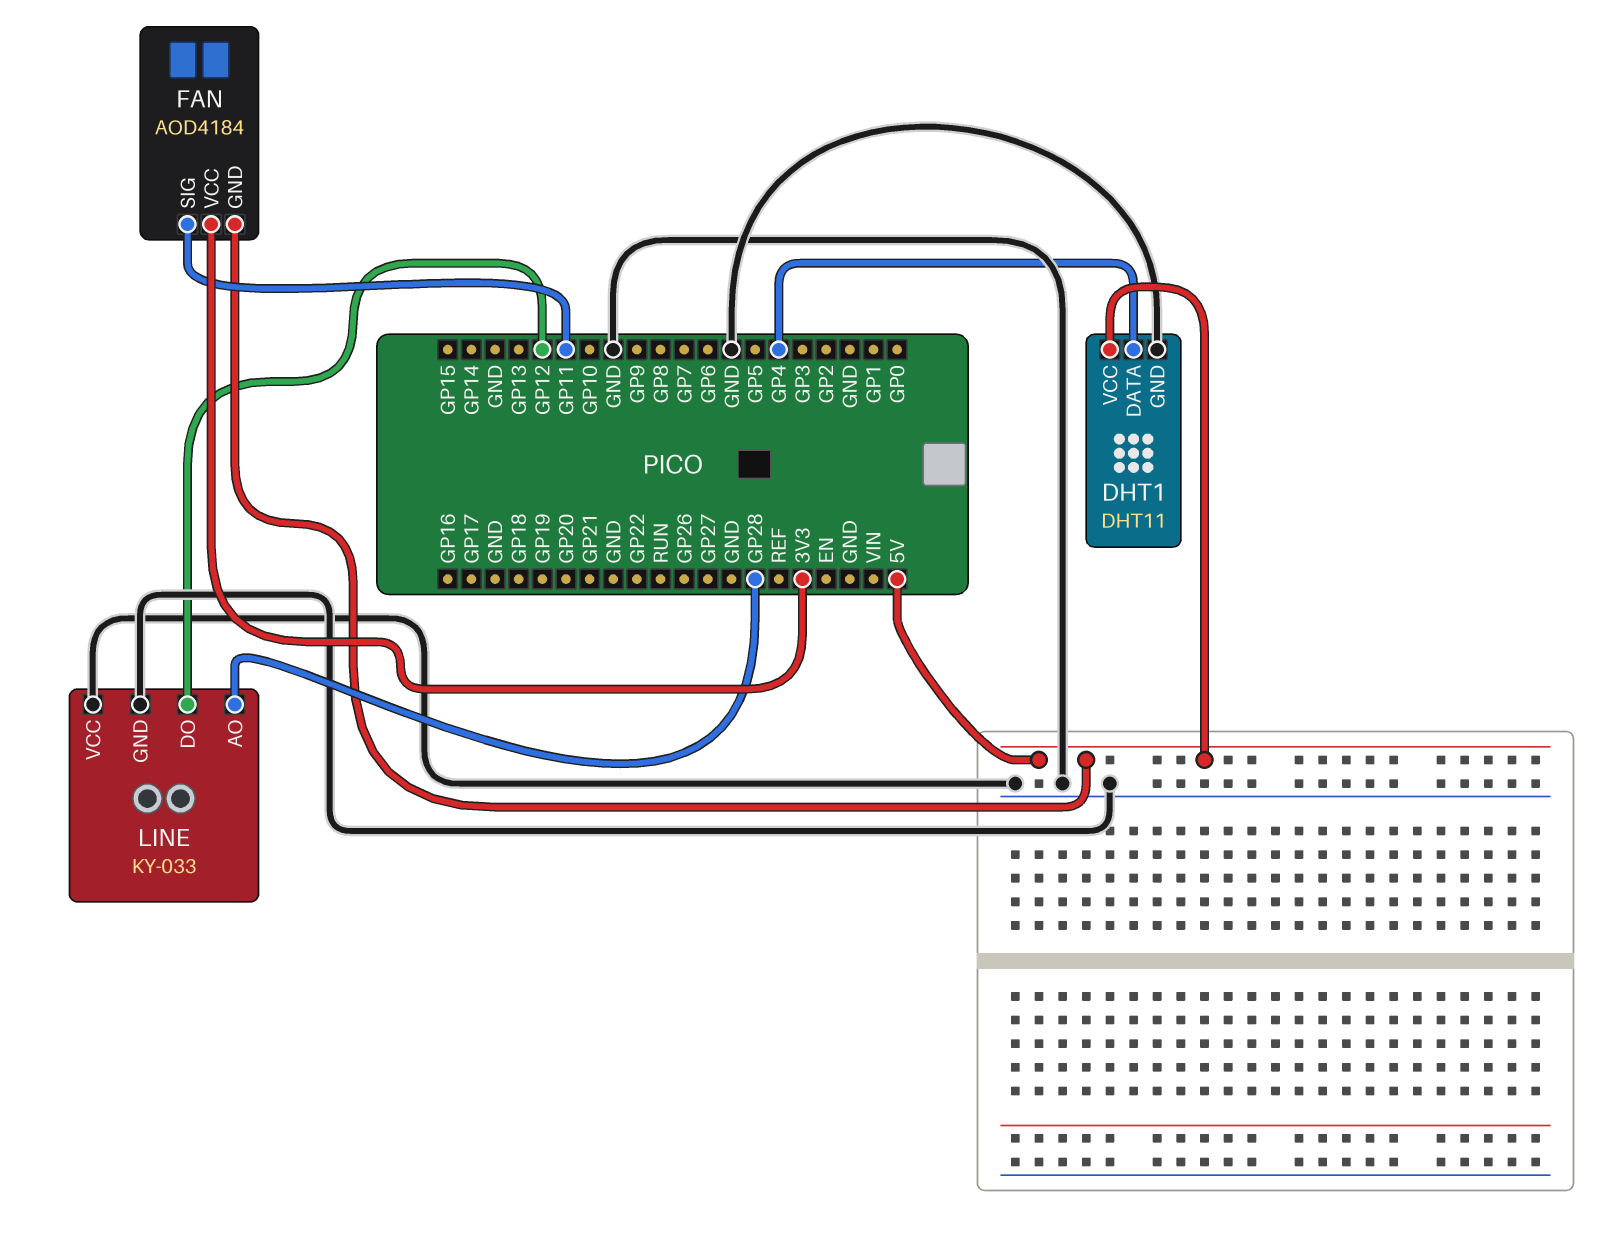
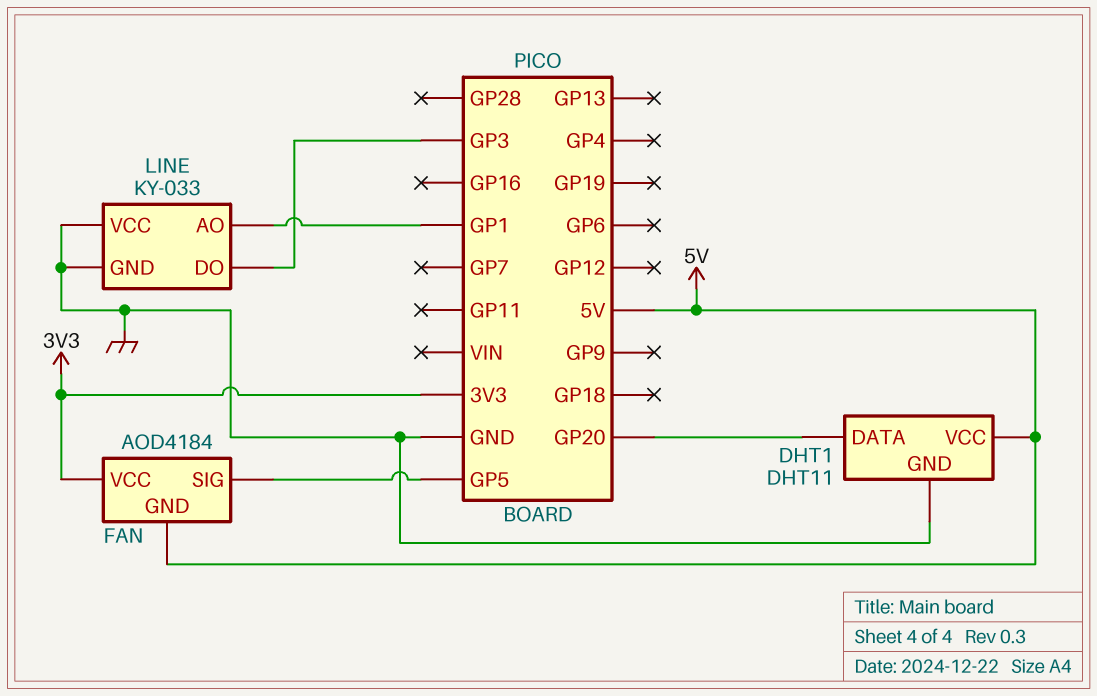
DHT1 pin DATA: GP4 -> GP20
FAN pin SIG: GP11 -> GP5
LINE pin AO: GP28 -> GP1
LINE pin DO: GP12 -> GP3

